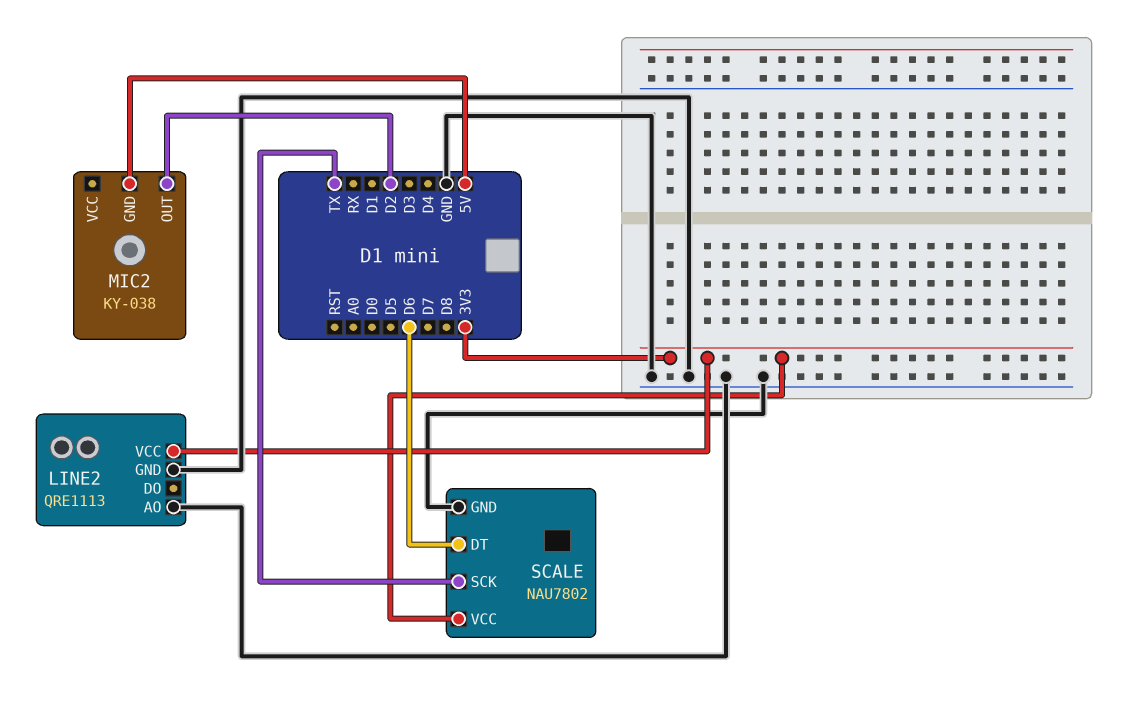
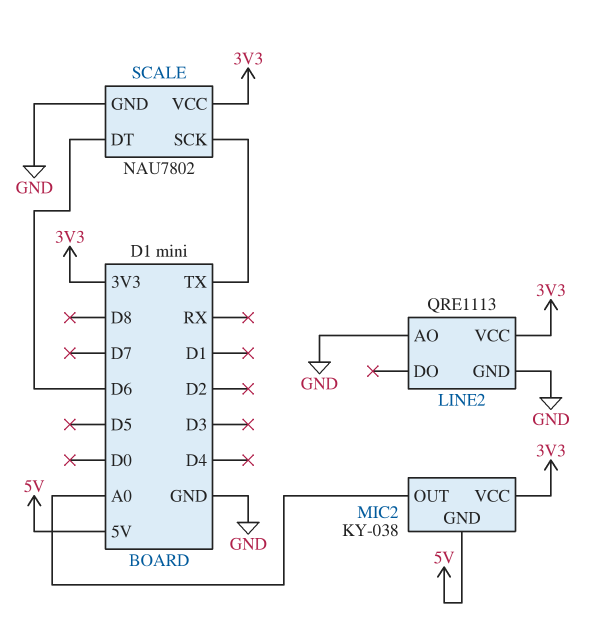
MIC2 pin OUT: D2 -> A0
MIC2 pin VCC: none -> 3V3

